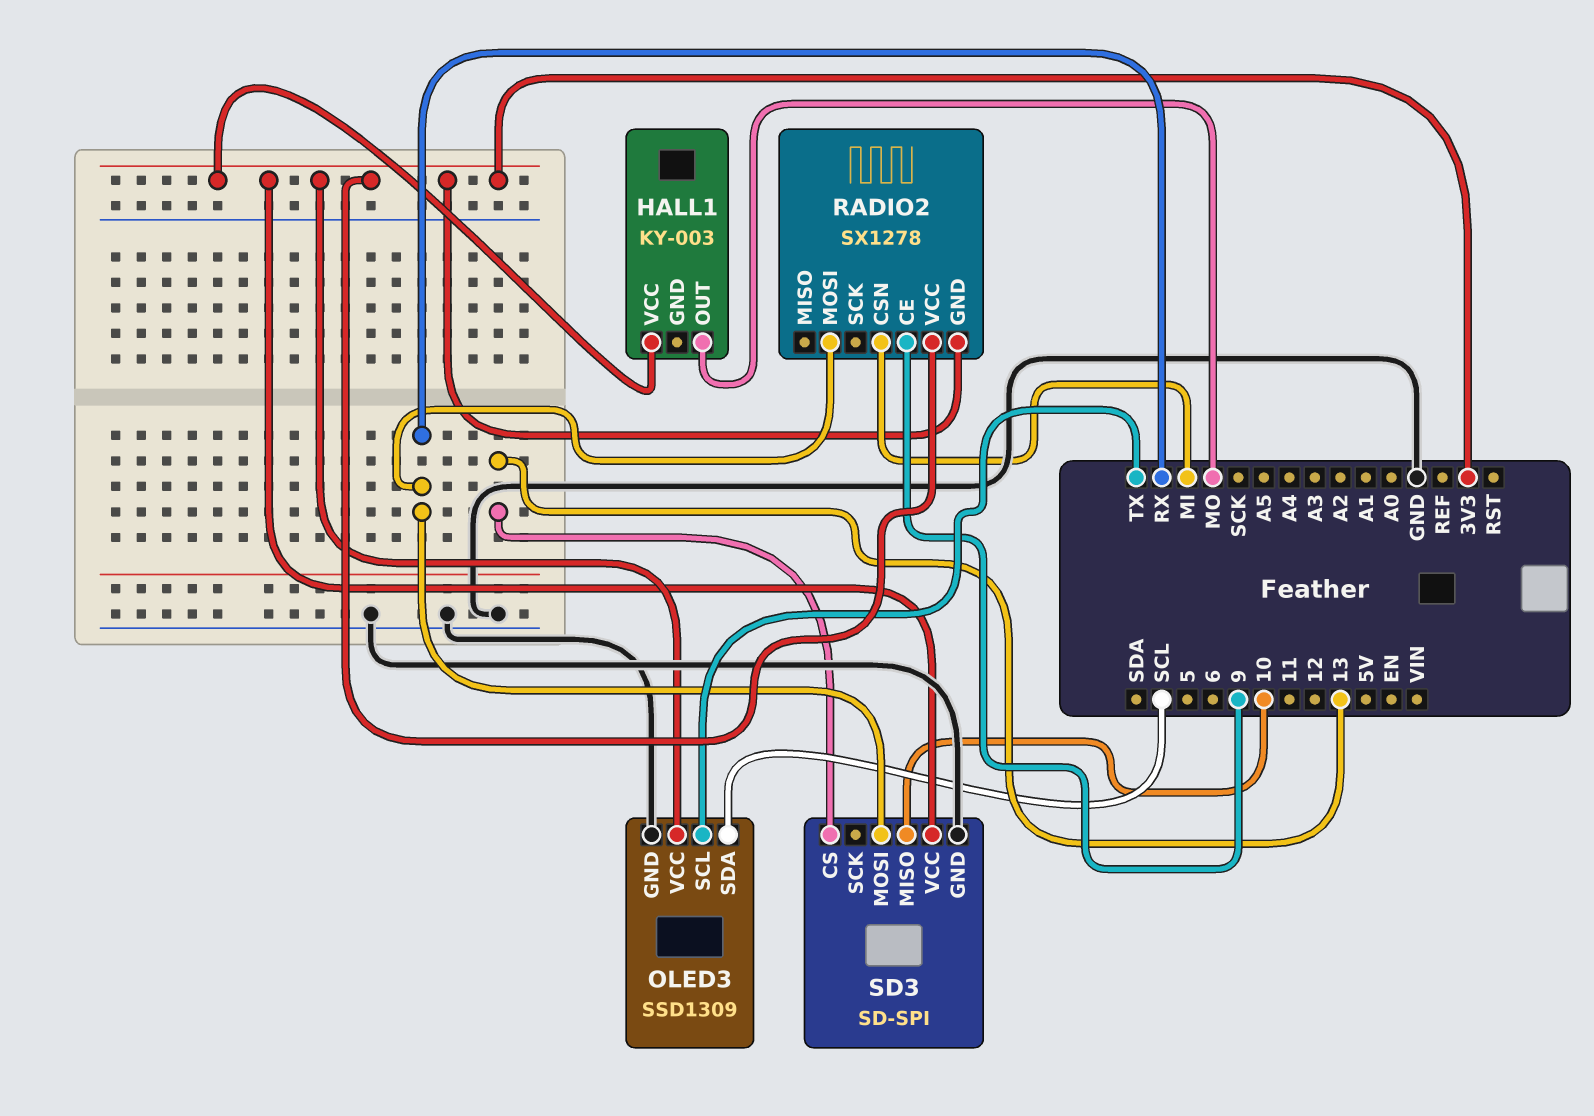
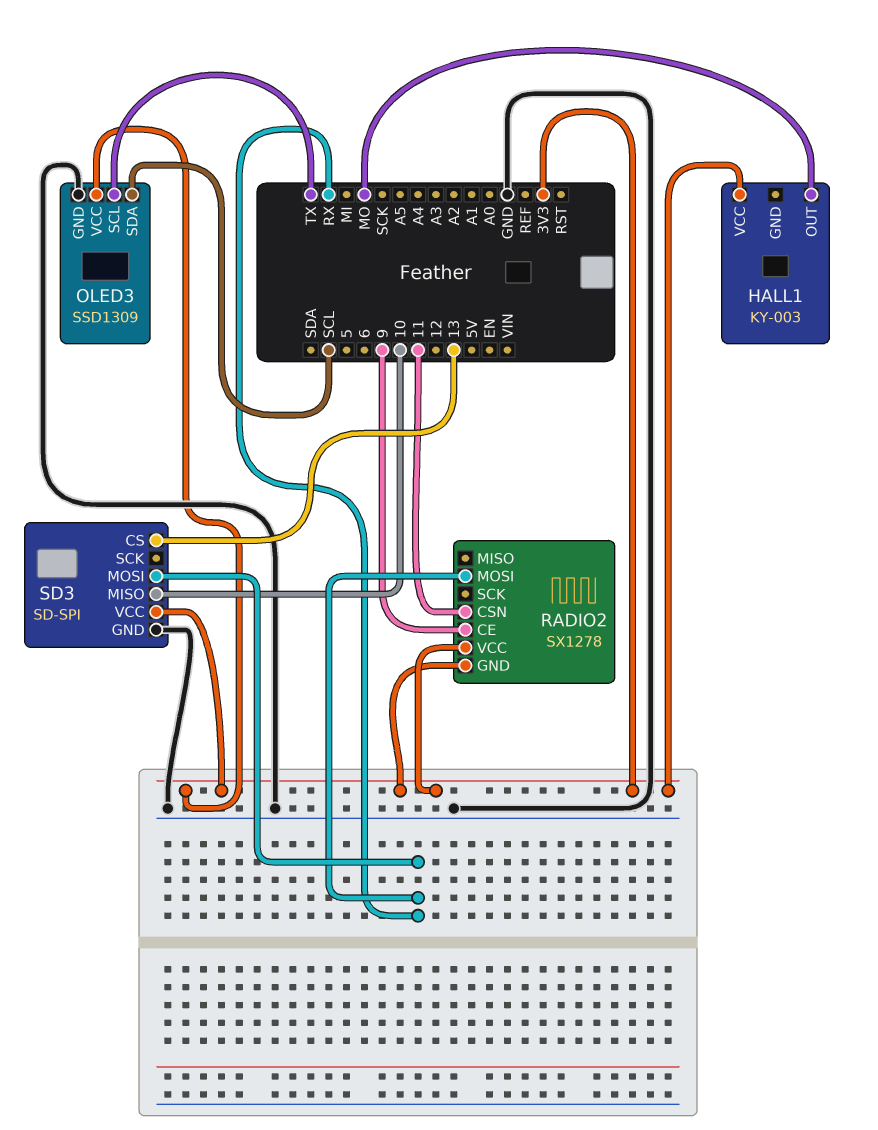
RADIO2 pin CSN: MI -> 11

